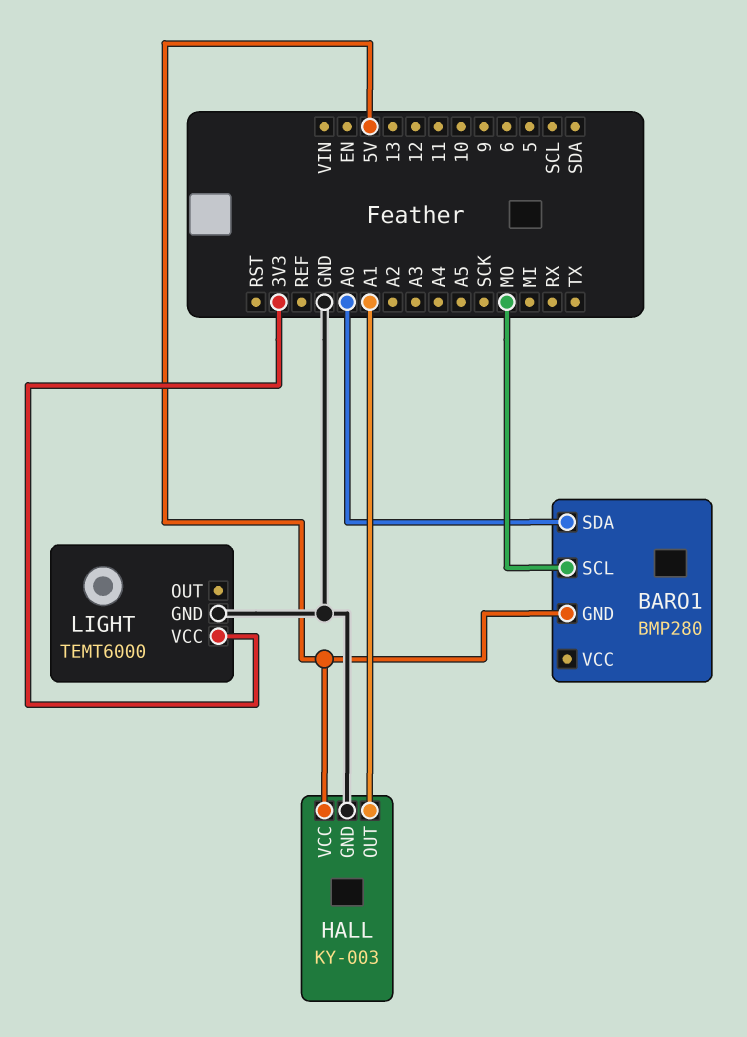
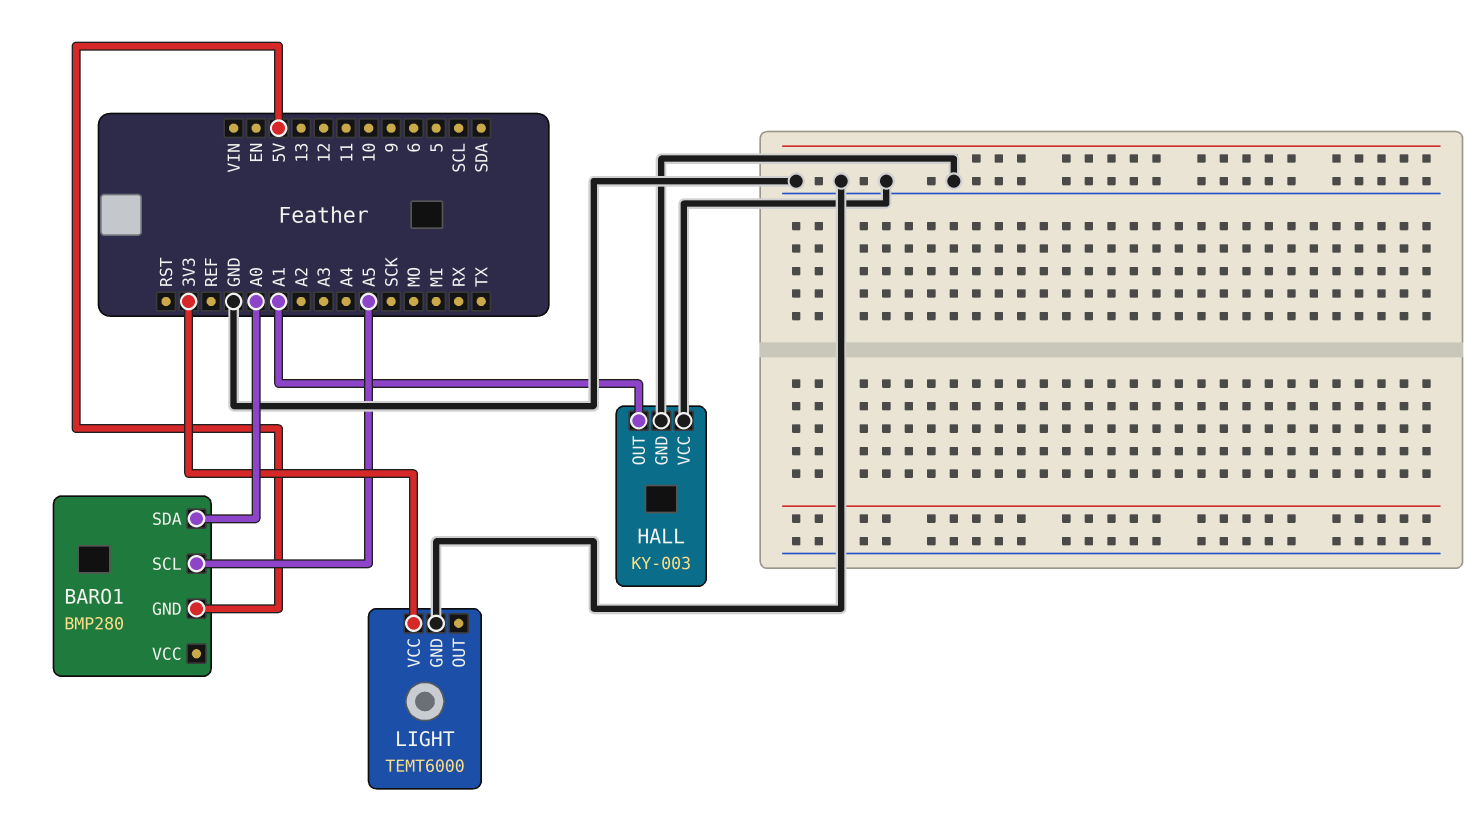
BARO1 pin SCL: MO -> A5
HALL pin VCC: 5V -> GND

